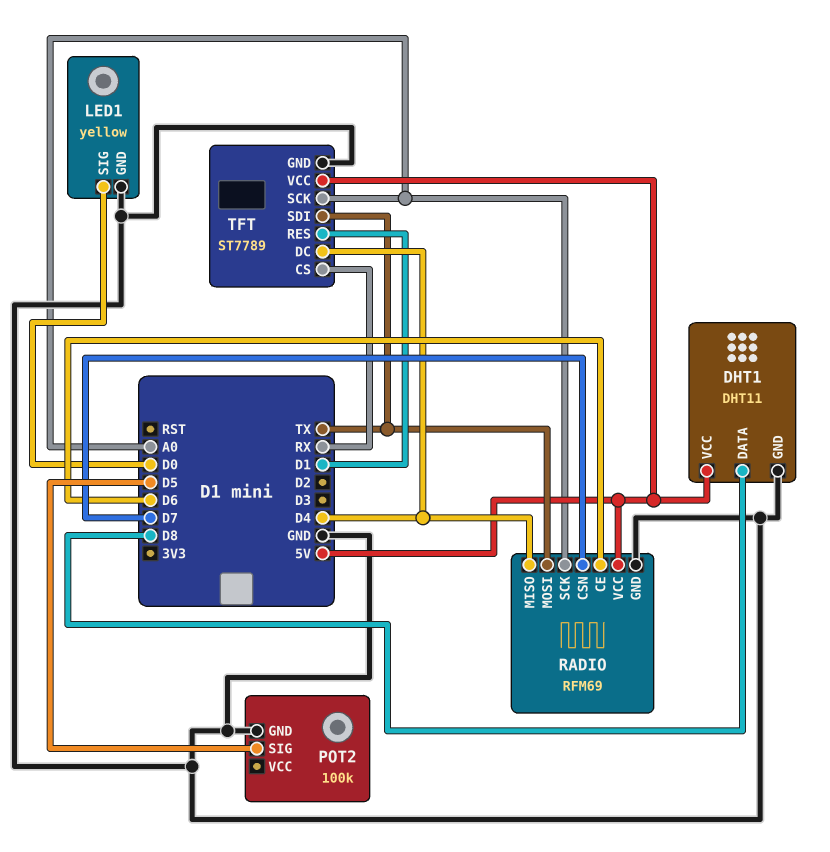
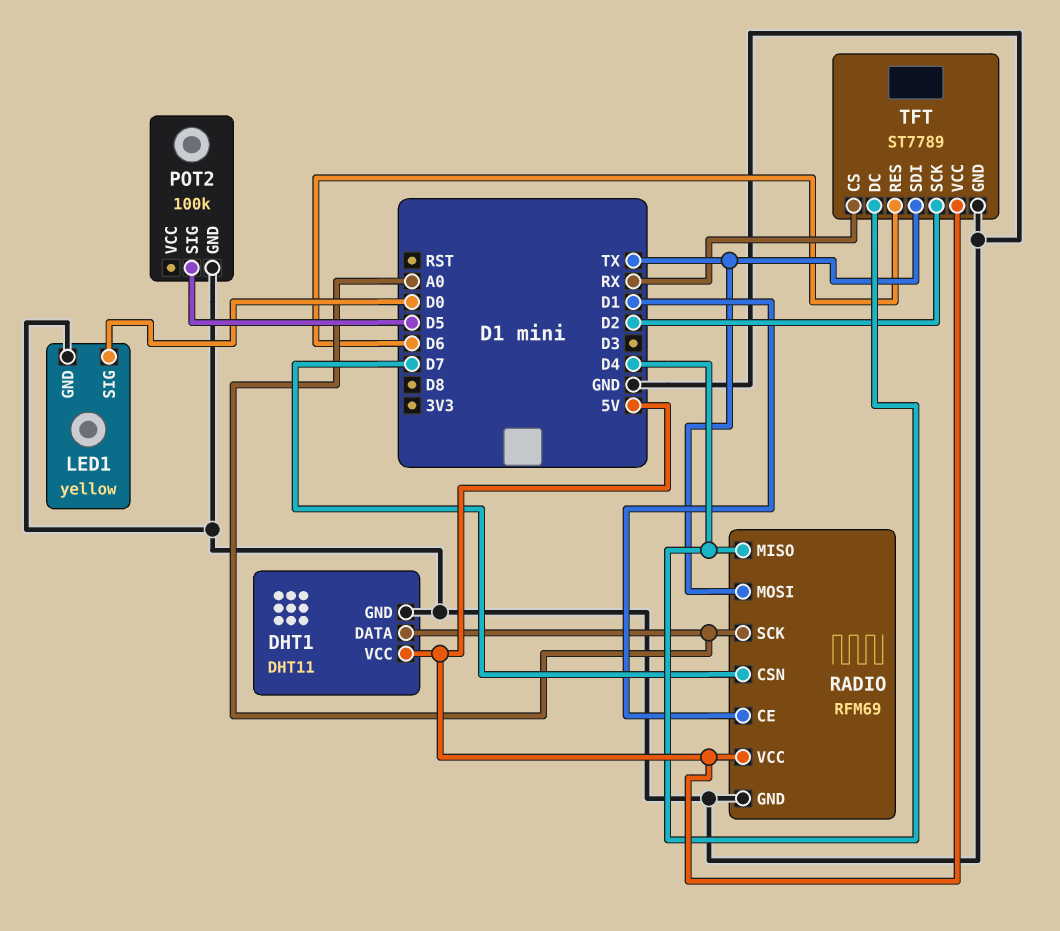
DHT1 pin DATA: D8 -> A0
RADIO pin CE: D6 -> D1
TFT pin RES: D1 -> D6
TFT pin SCK: A0 -> D2

